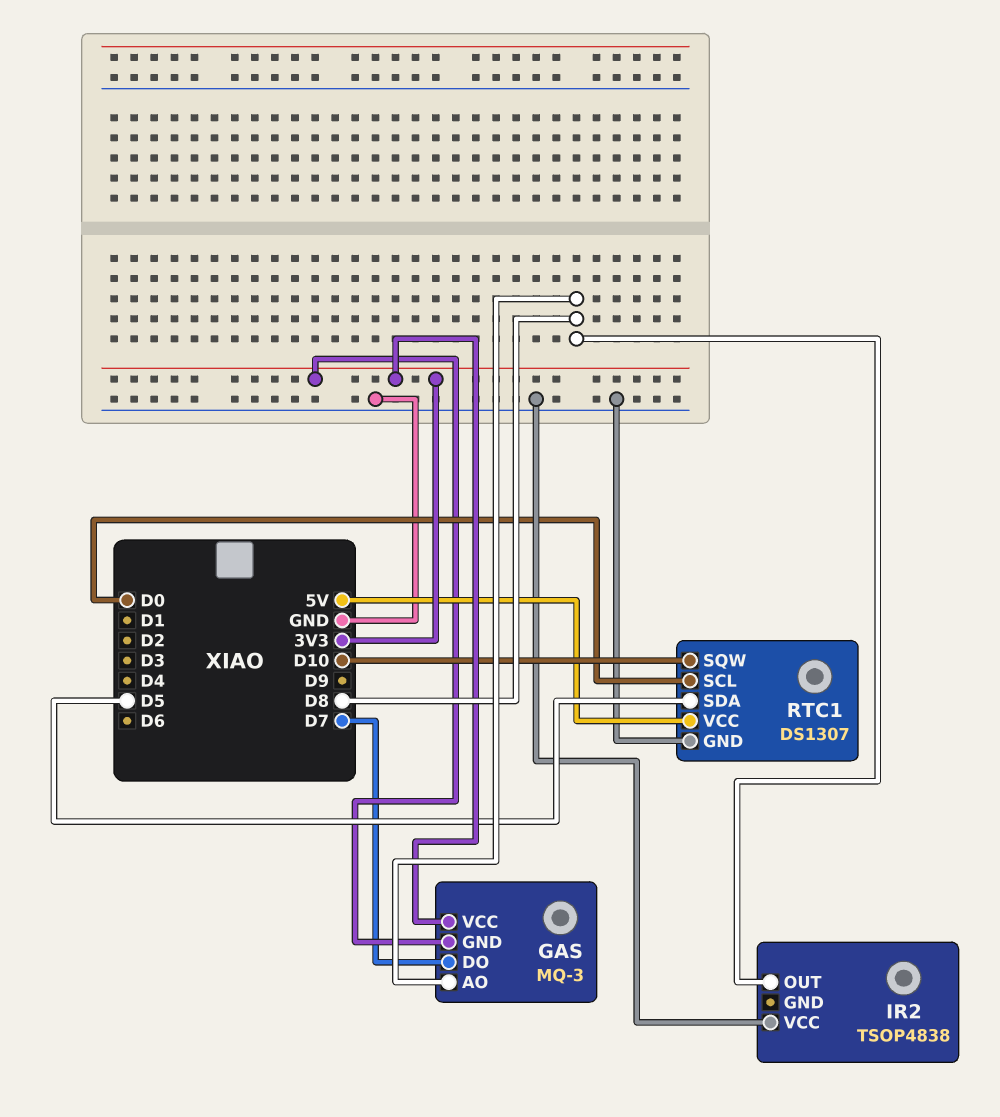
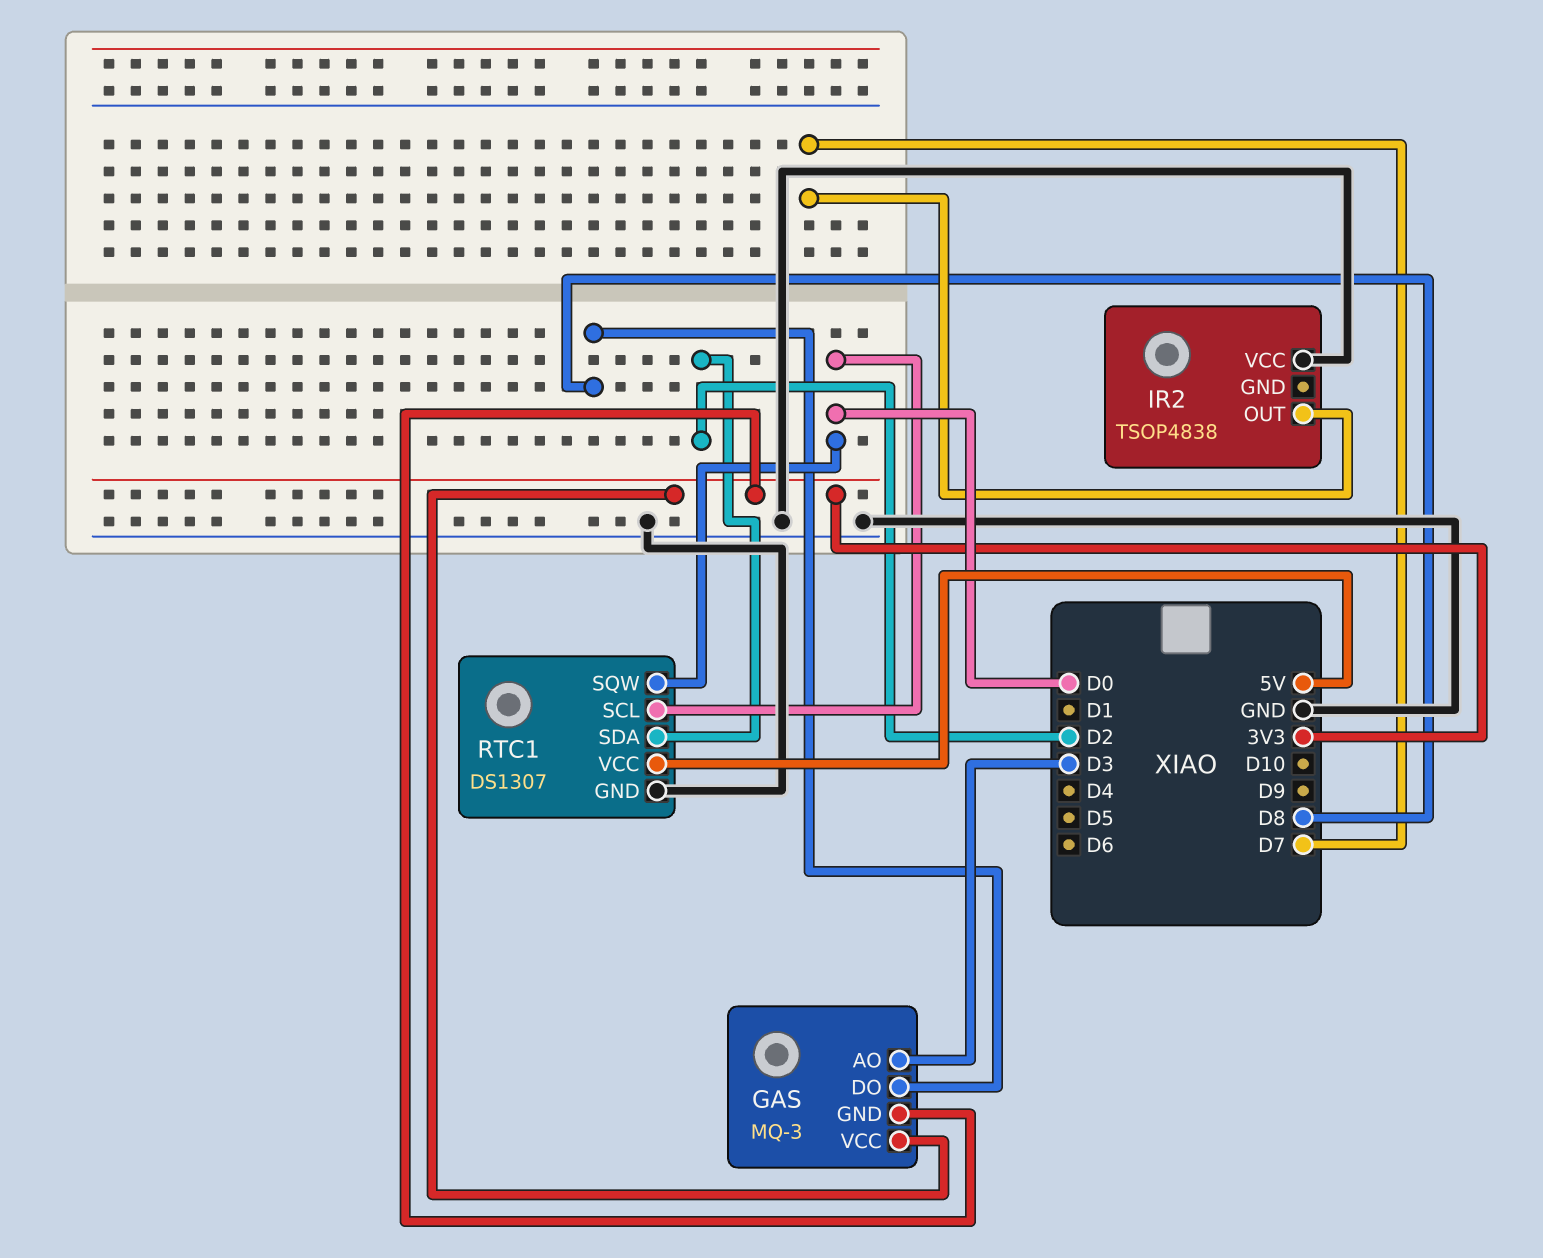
GAS pin AO: D8 -> D3
GAS pin DO: D7 -> D8
IR2 pin OUT: D8 -> D7
RTC1 pin SDA: D5 -> D2
RTC1 pin SQW: D10 -> D0

